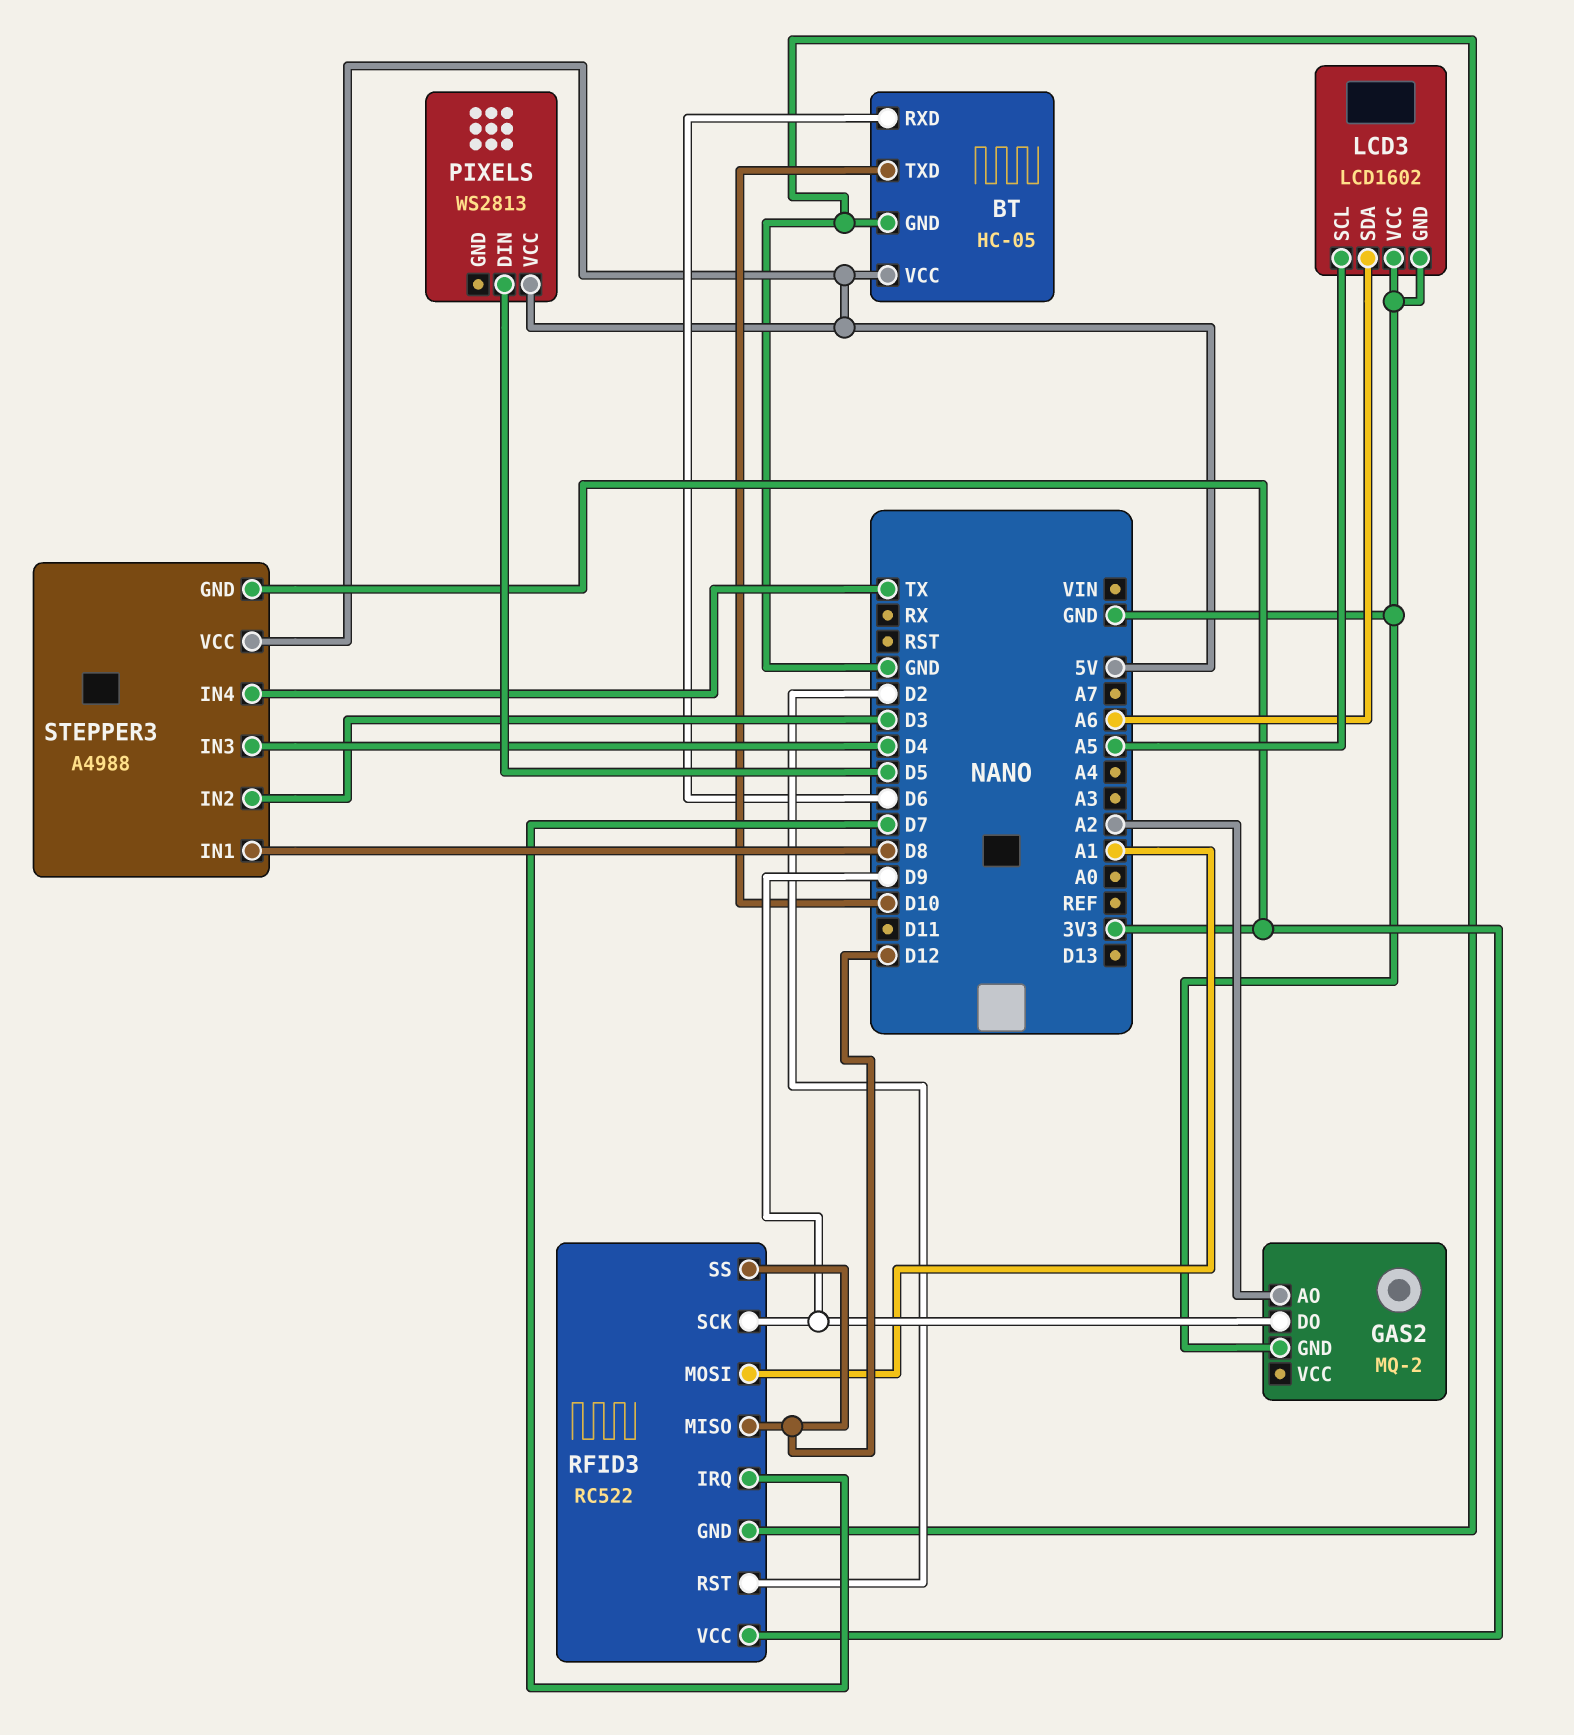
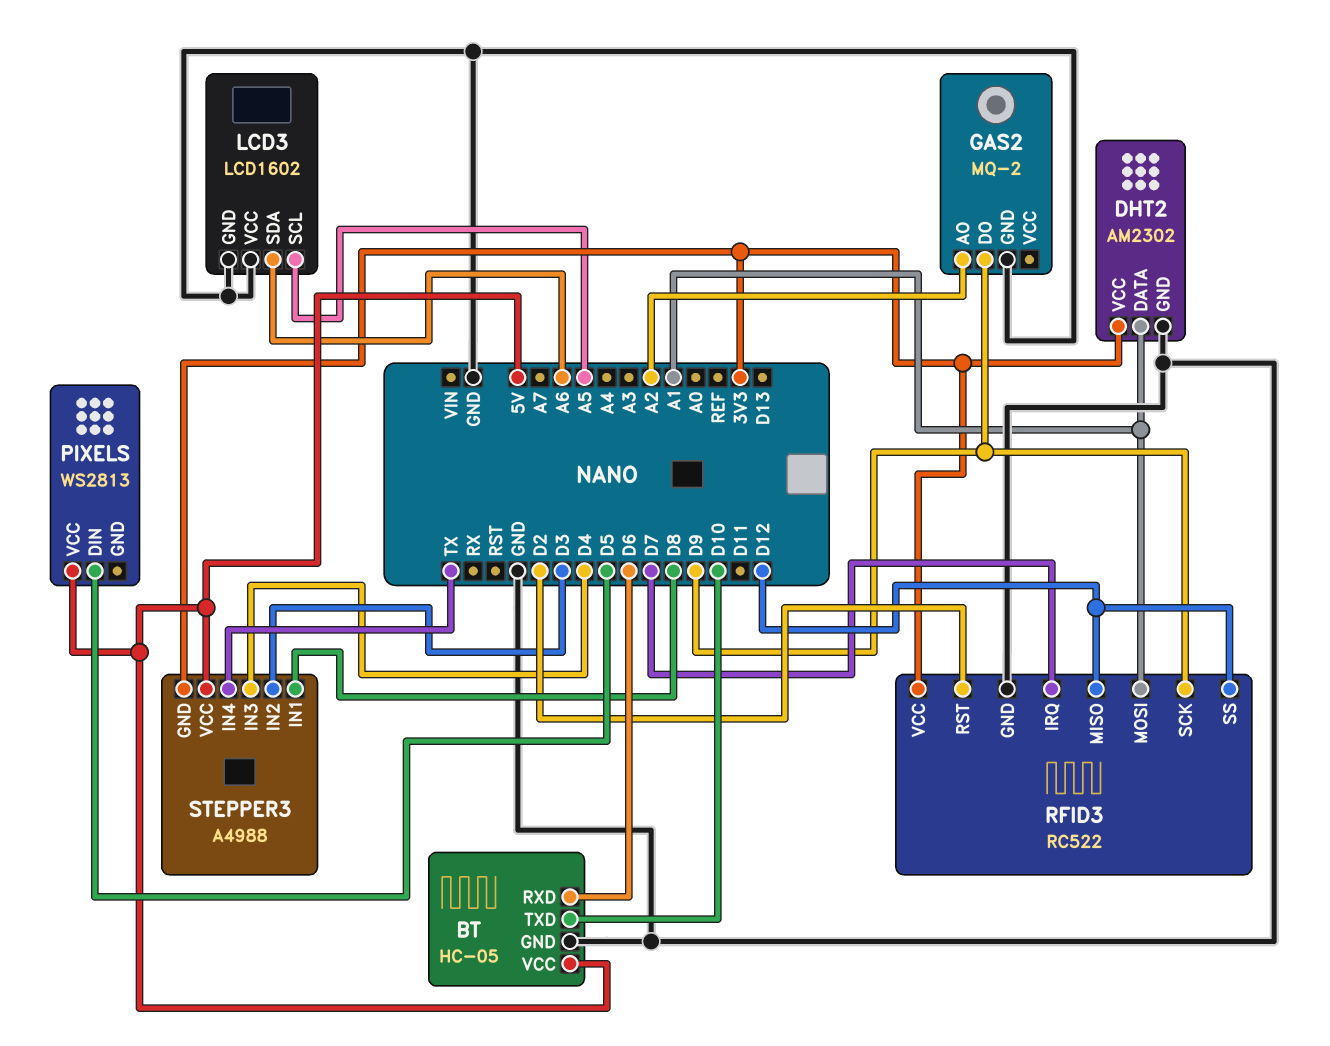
DHT2: none -> AM2302
DHT2 pin DATA: none -> A1
DHT2 pin GND: none -> GND
DHT2 pin VCC: none -> 3V3

